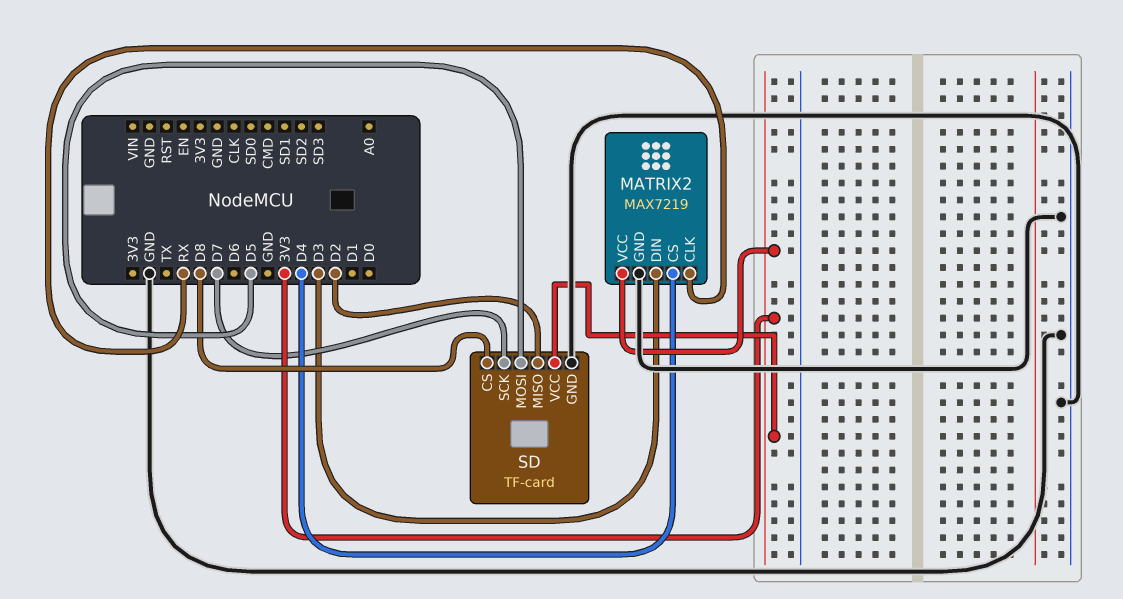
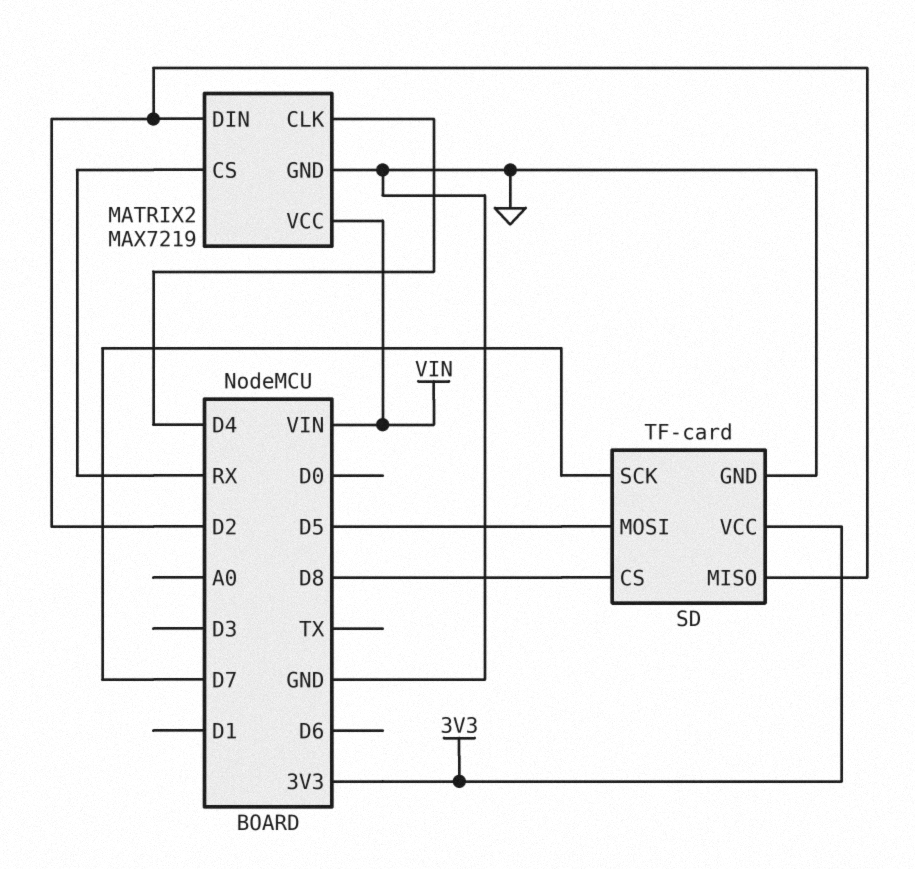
MATRIX2 pin CLK: RX -> D4
MATRIX2 pin CS: D4 -> RX
MATRIX2 pin DIN: D3 -> D2
MATRIX2 pin VCC: 3V3 -> VIN

